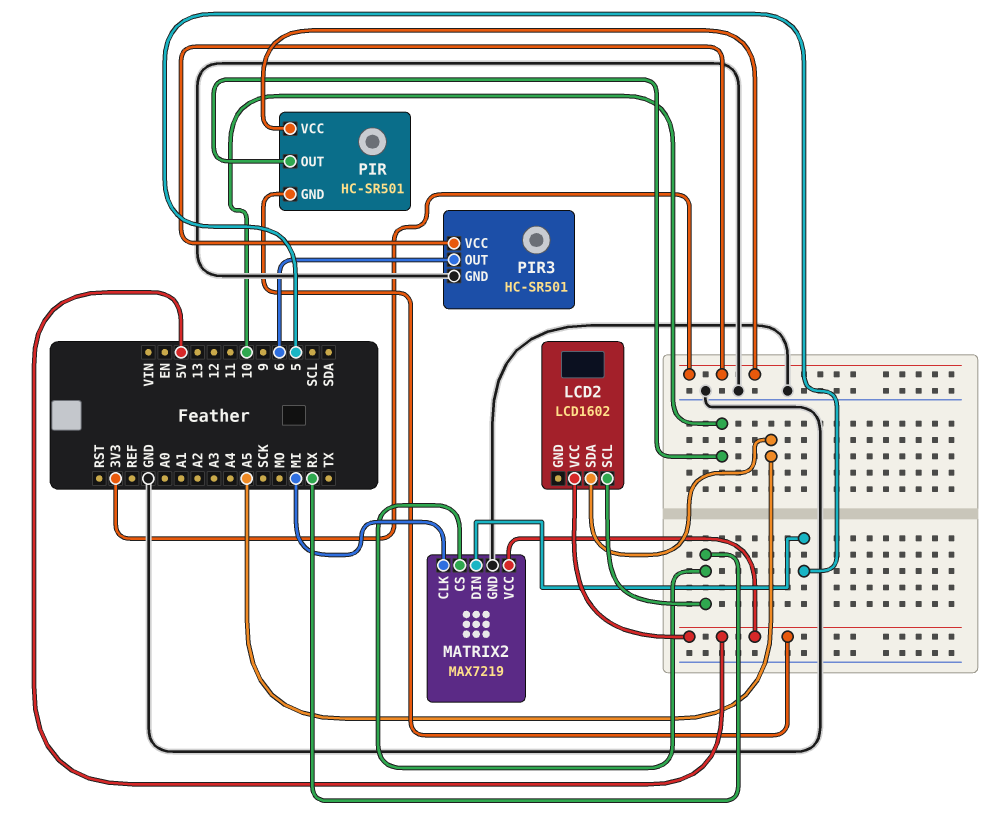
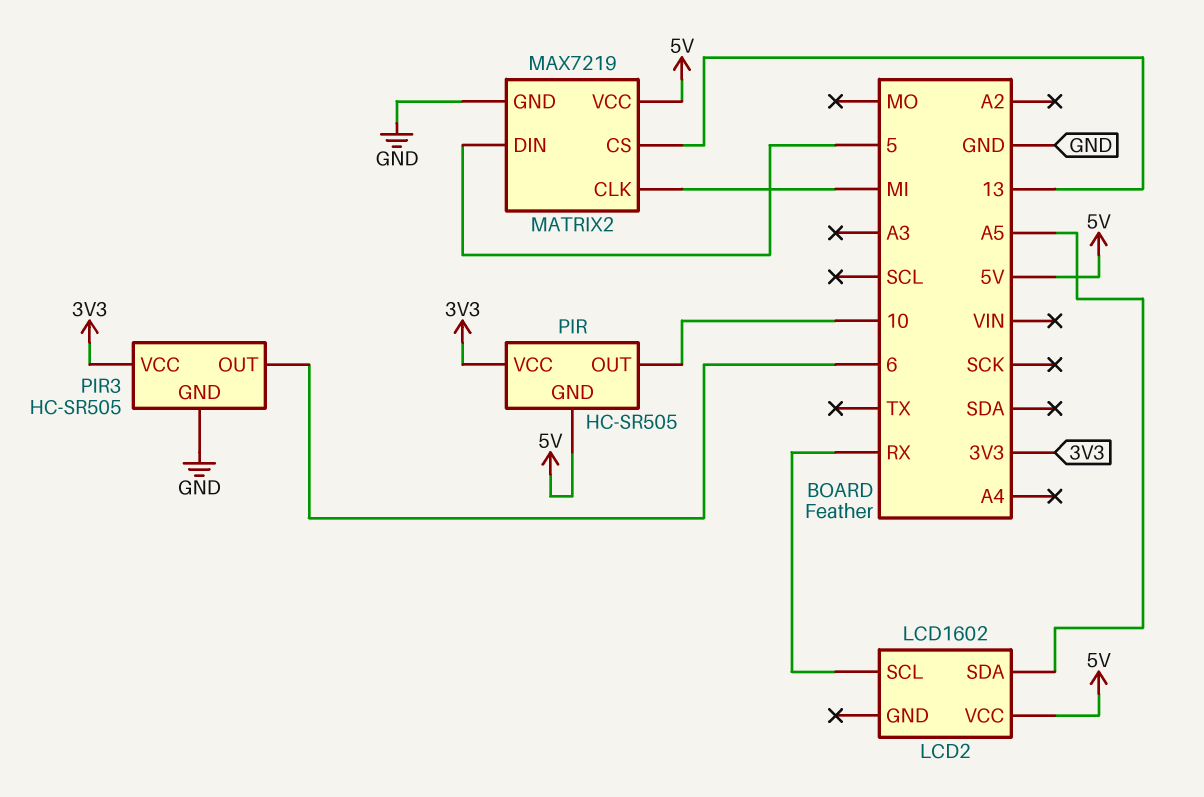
MATRIX2 pin CS: RX -> 13
PIR: HC-SR501 -> HC-SR505
PIR3: HC-SR501 -> HC-SR505

